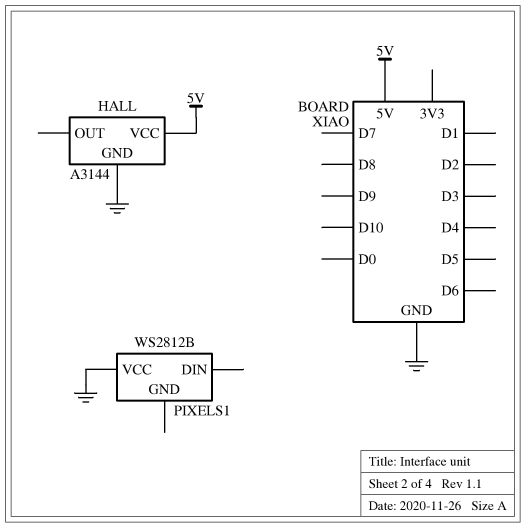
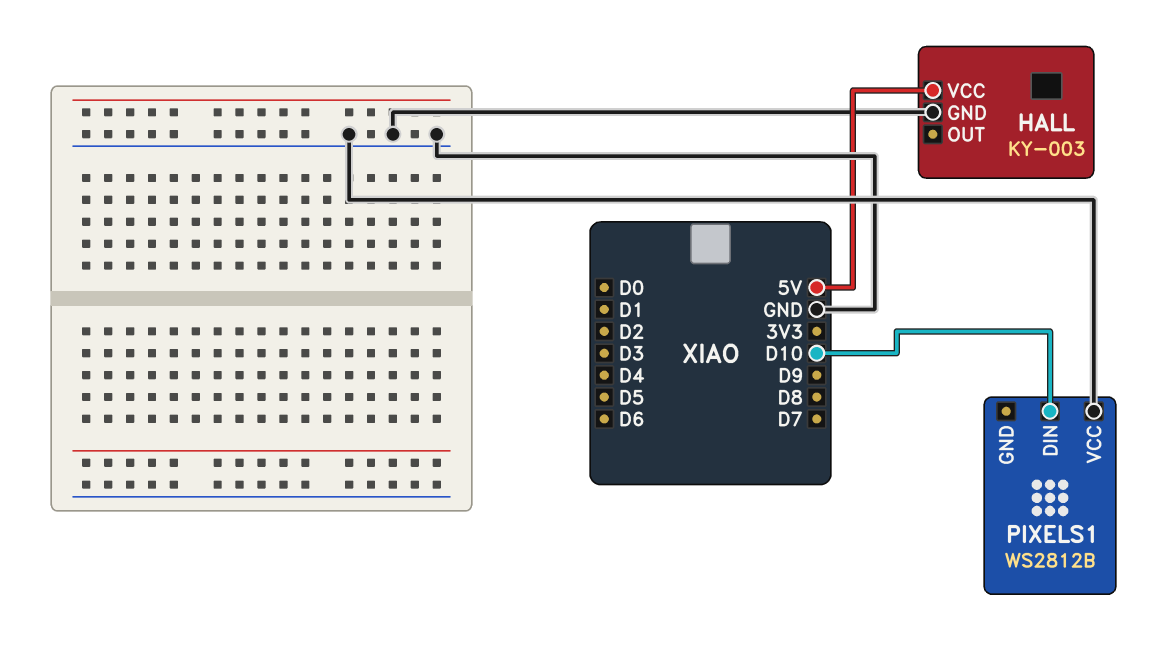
HALL: A3144 -> KY-003
PIXELS1 pin DIN: none -> D10

